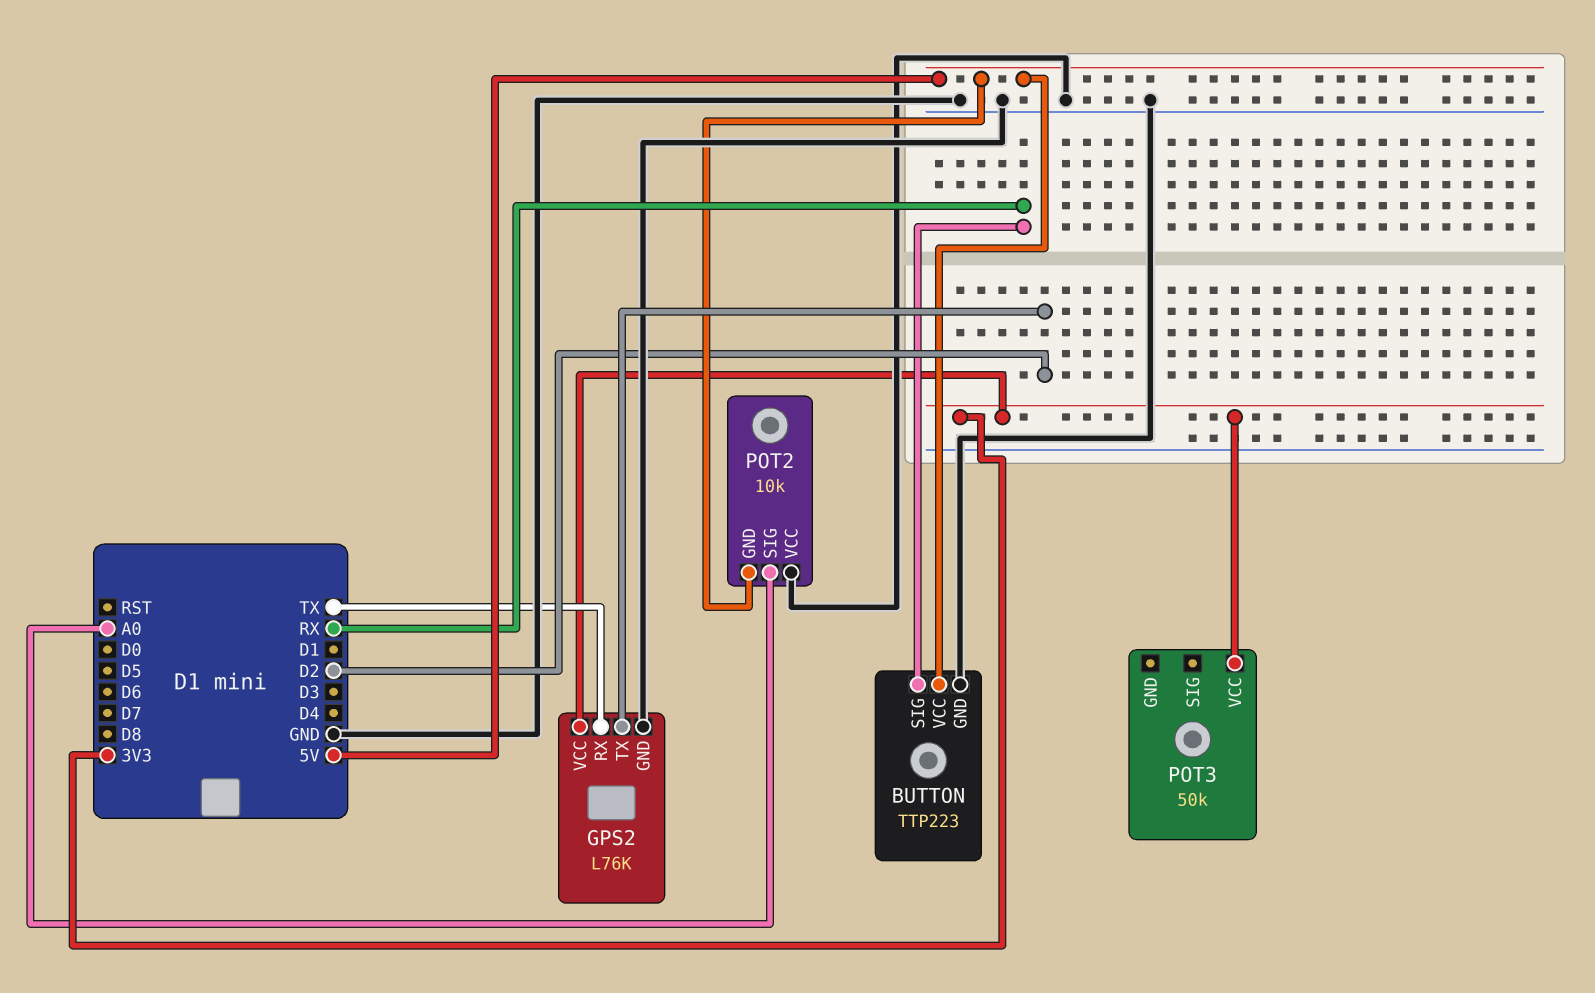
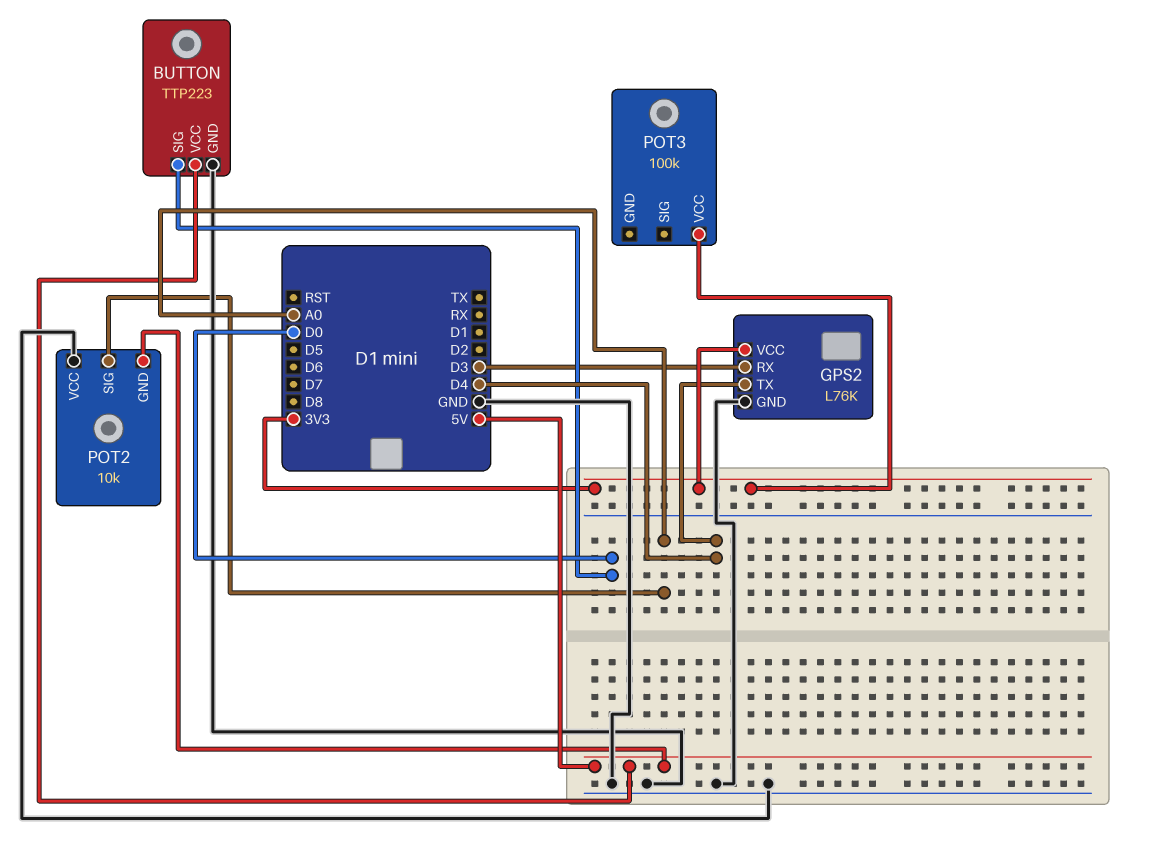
BUTTON pin SIG: RX -> D0
GPS2 pin RX: TX -> D3
GPS2 pin TX: D2 -> D4
POT3: 50k -> 100k

